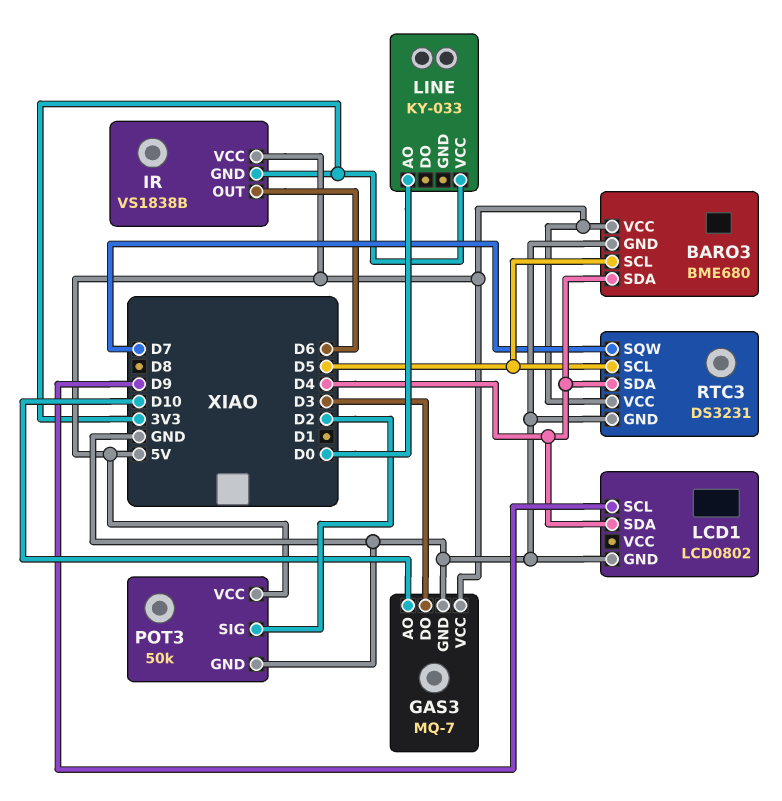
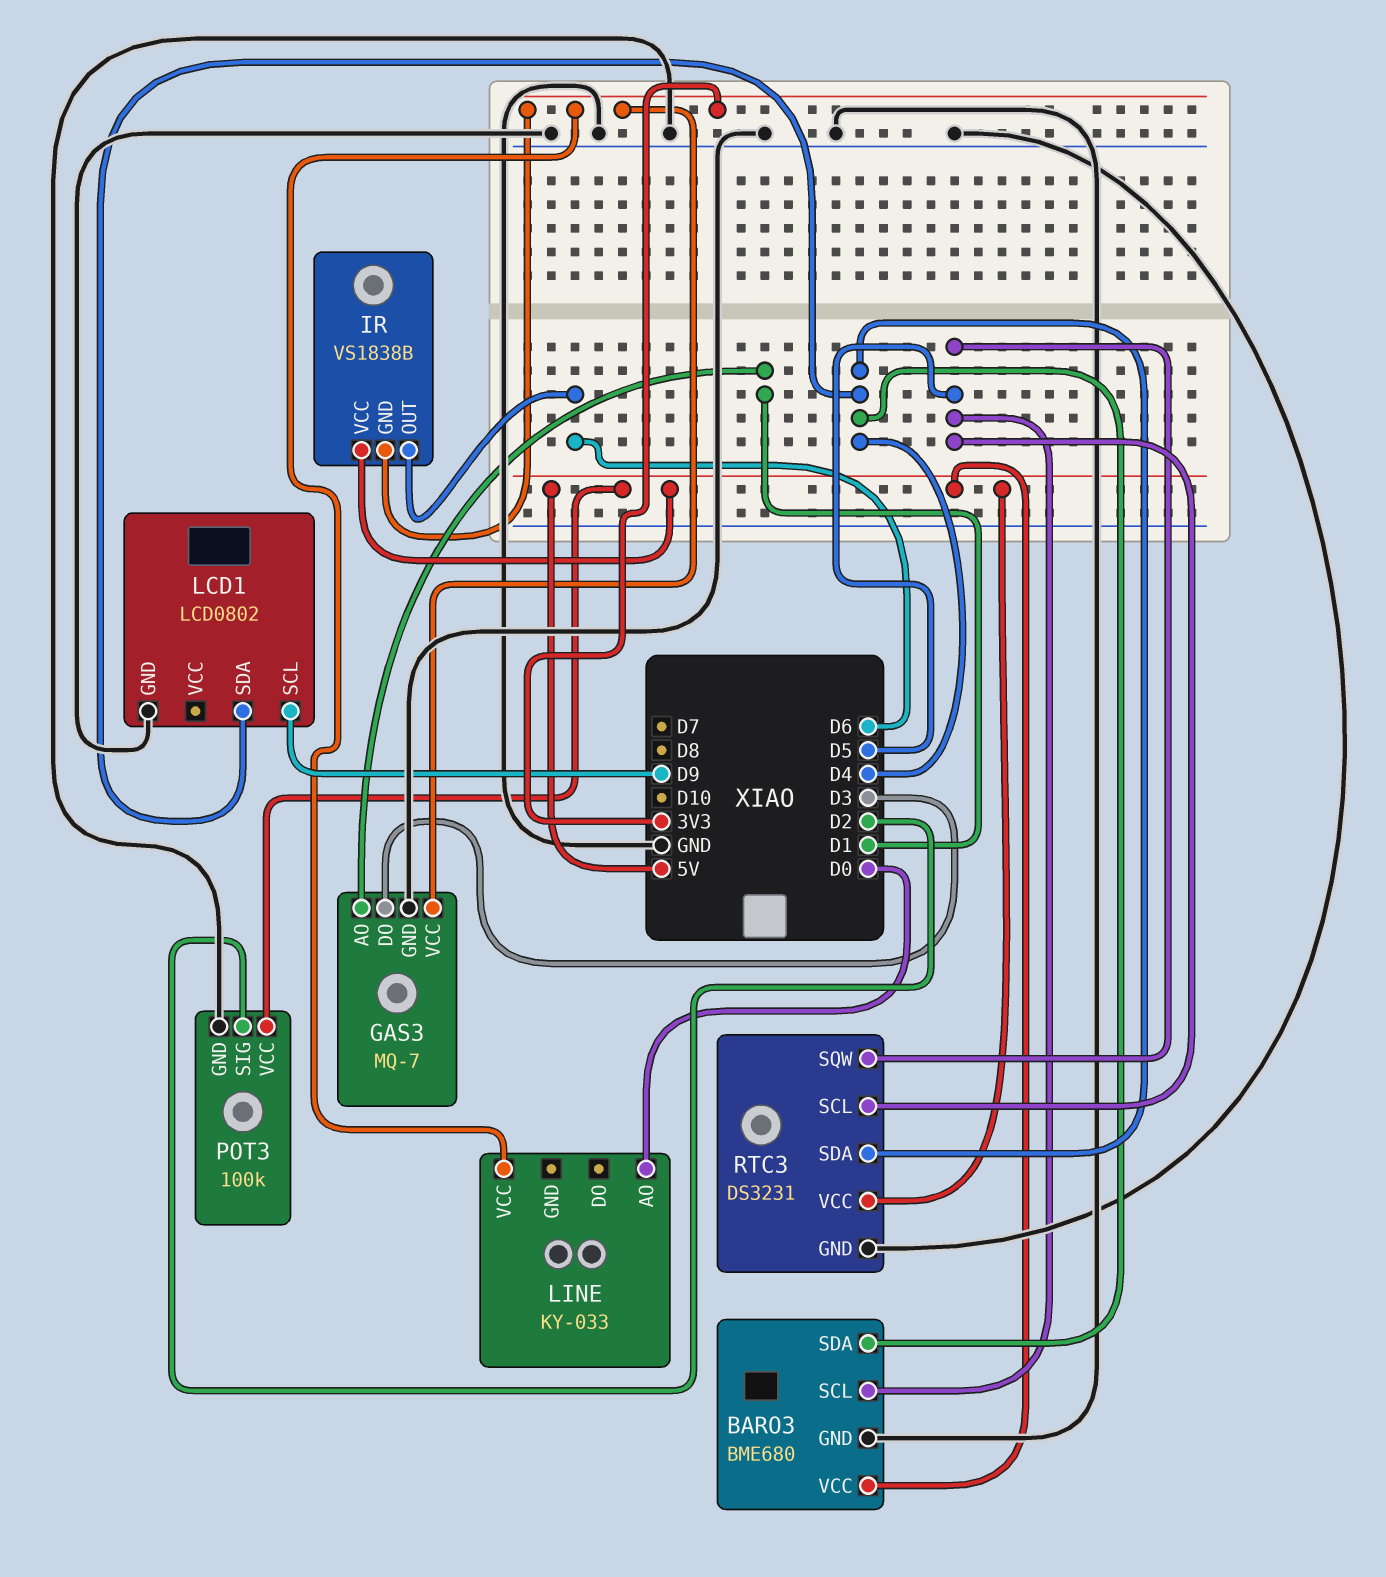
GAS3 pin AO: D10 -> D1
GAS3 pin VCC: 5V -> 3V3
POT3: 50k -> 100k
RTC3 pin SQW: D7 -> D5

